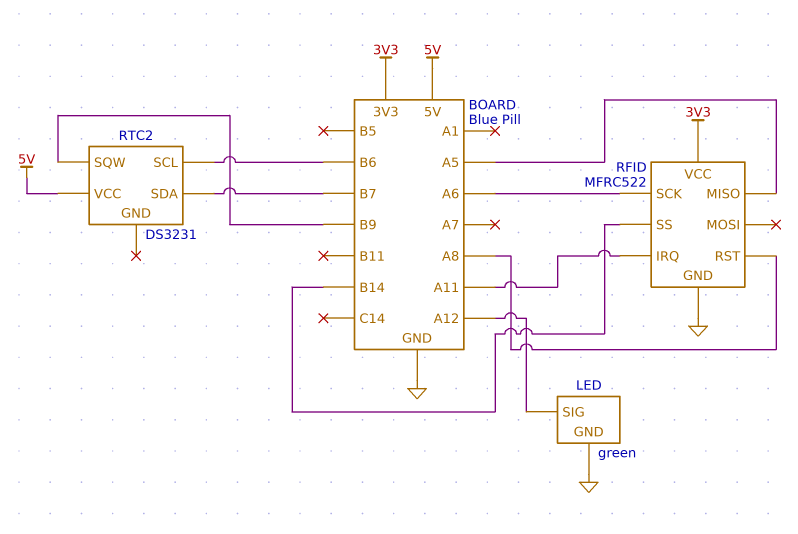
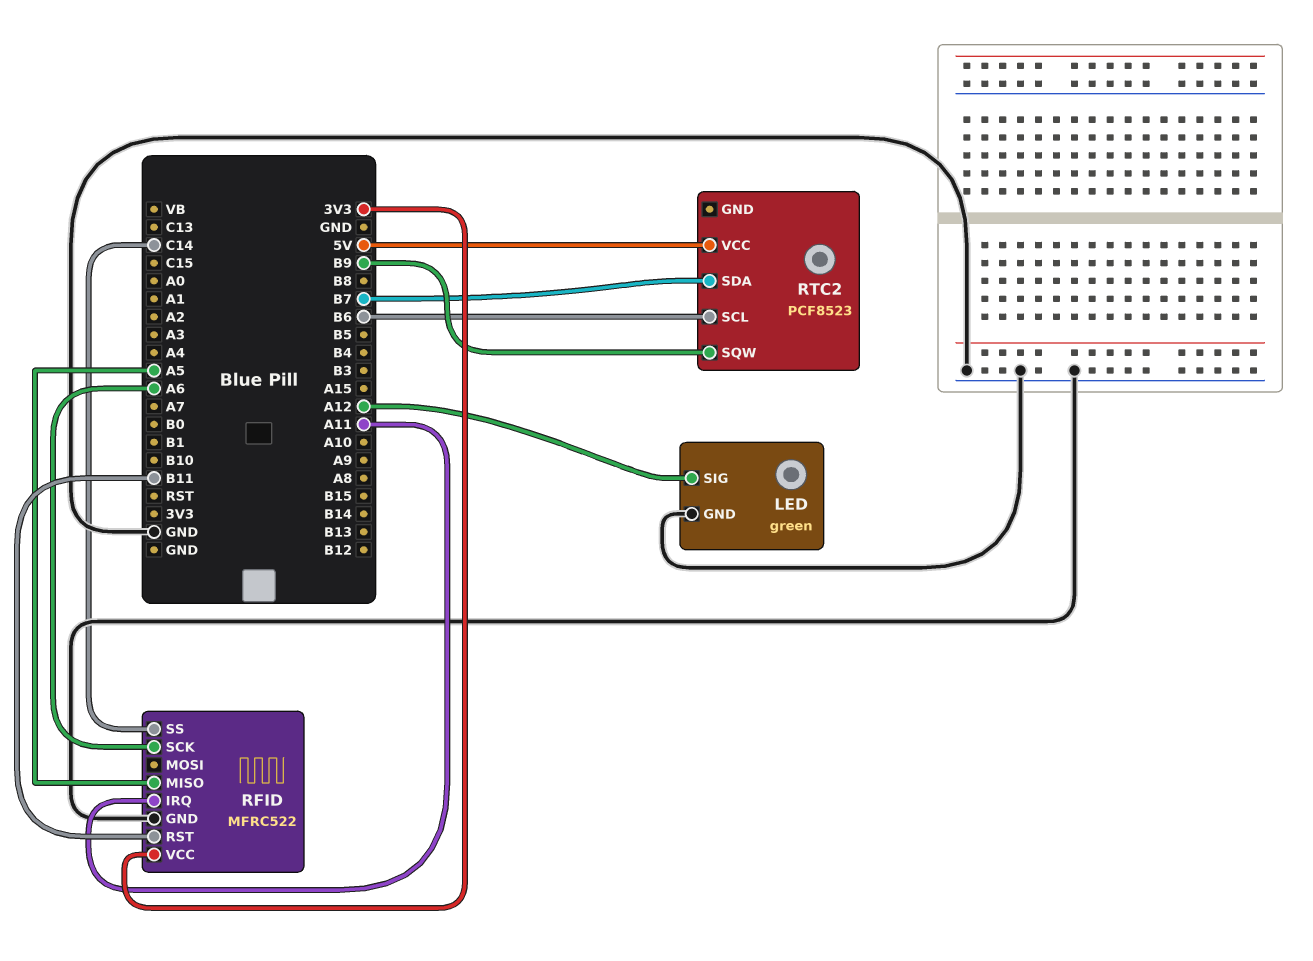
RFID pin RST: A8 -> B11
RFID pin SS: B14 -> C14
RTC2: DS3231 -> PCF8523

